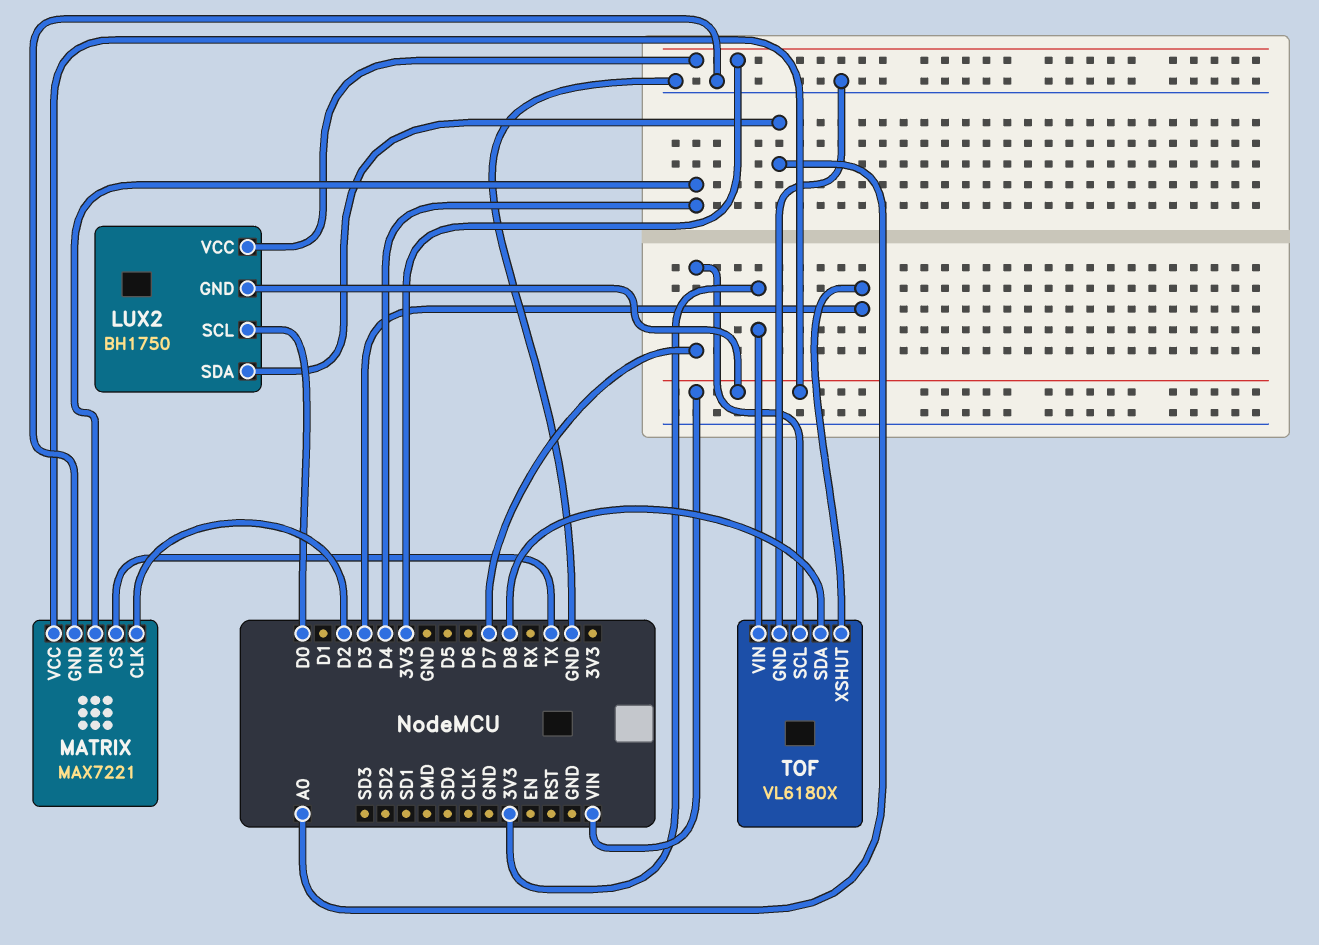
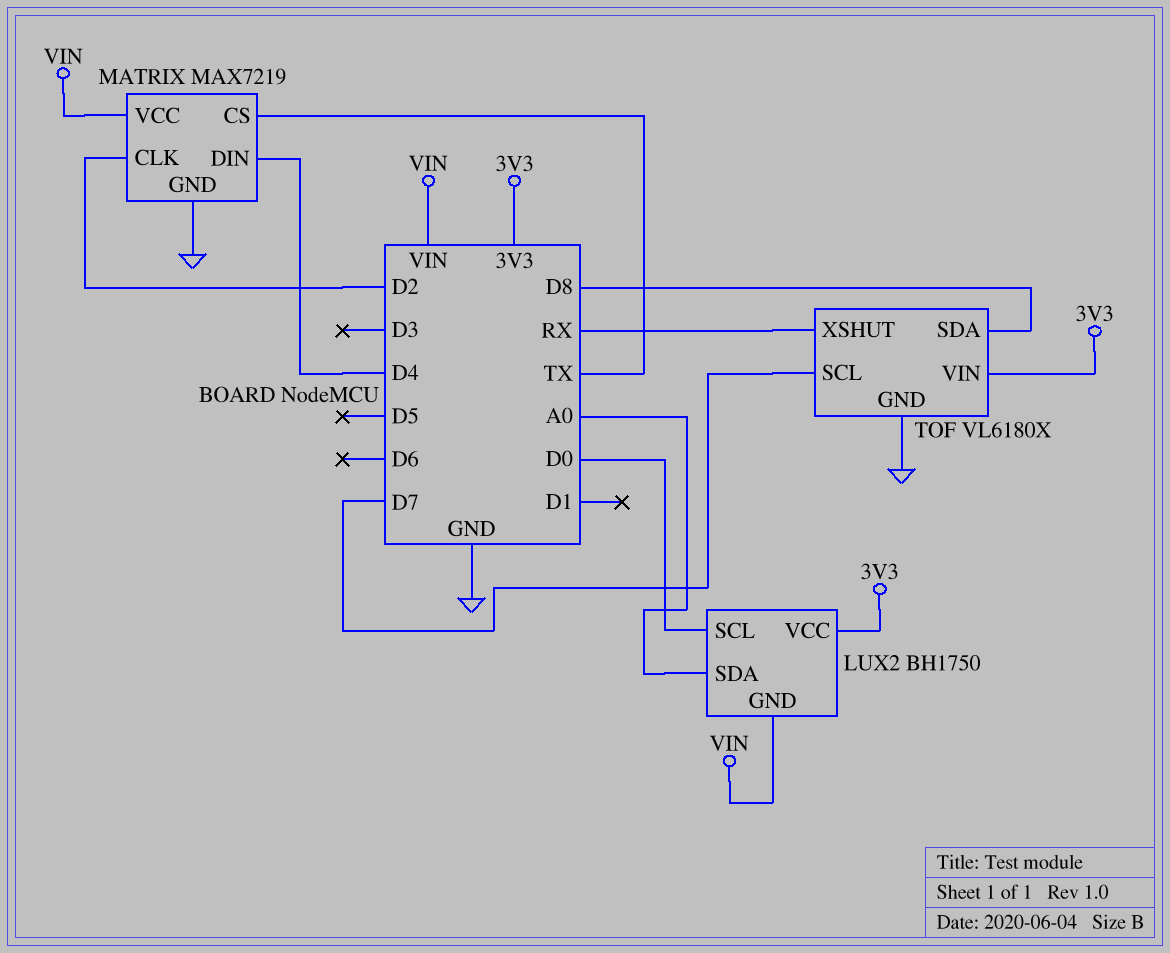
MATRIX: MAX7221 -> MAX7219
TOF pin XSHUT: D3 -> RX

